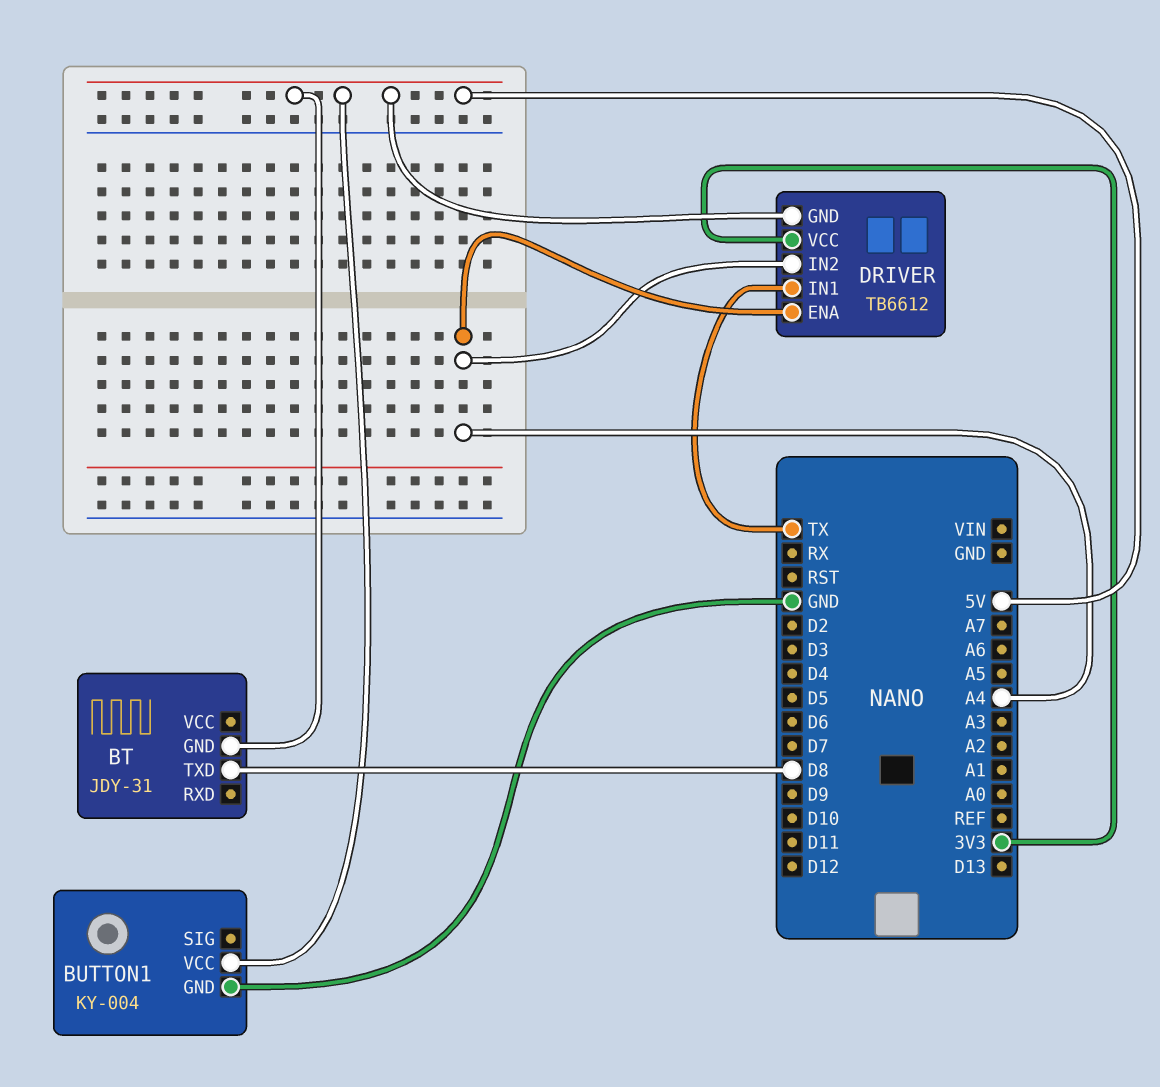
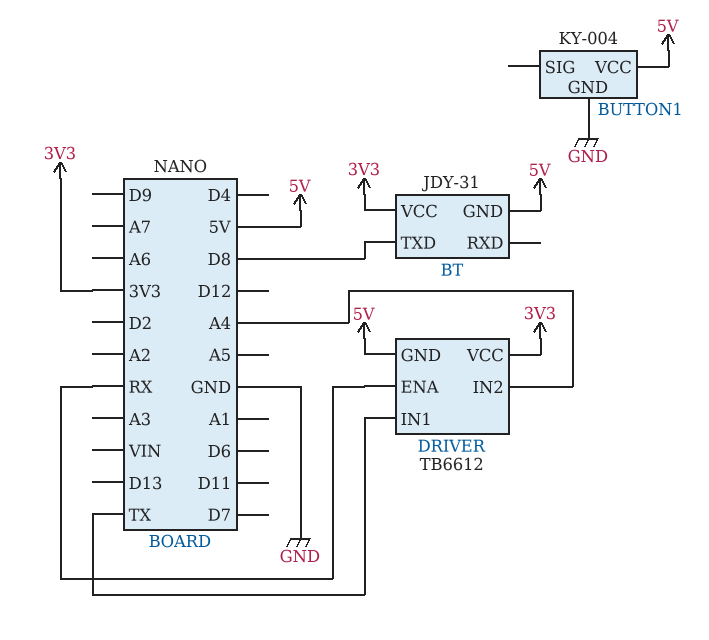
BT pin VCC: none -> 3V3
DRIVER pin ENA: A4 -> RX

